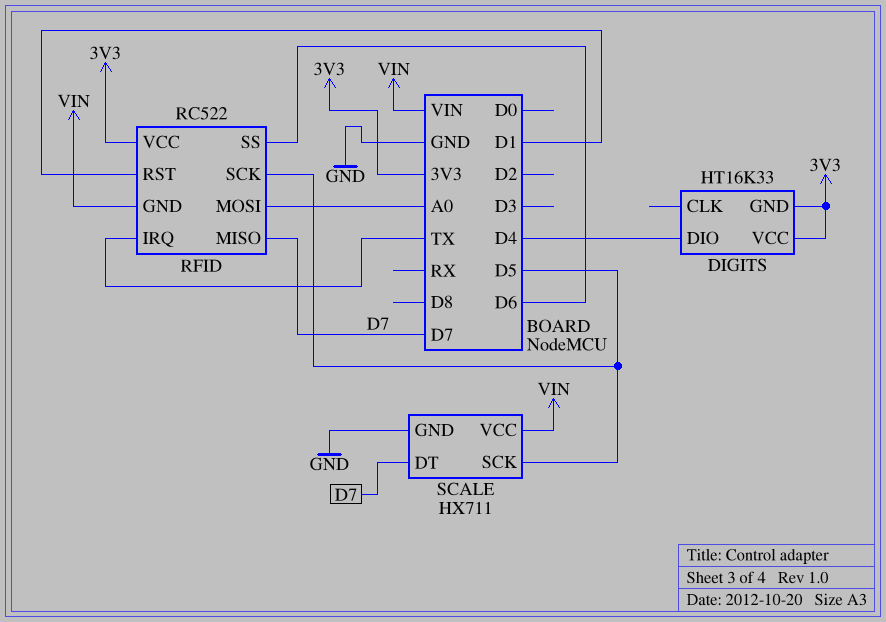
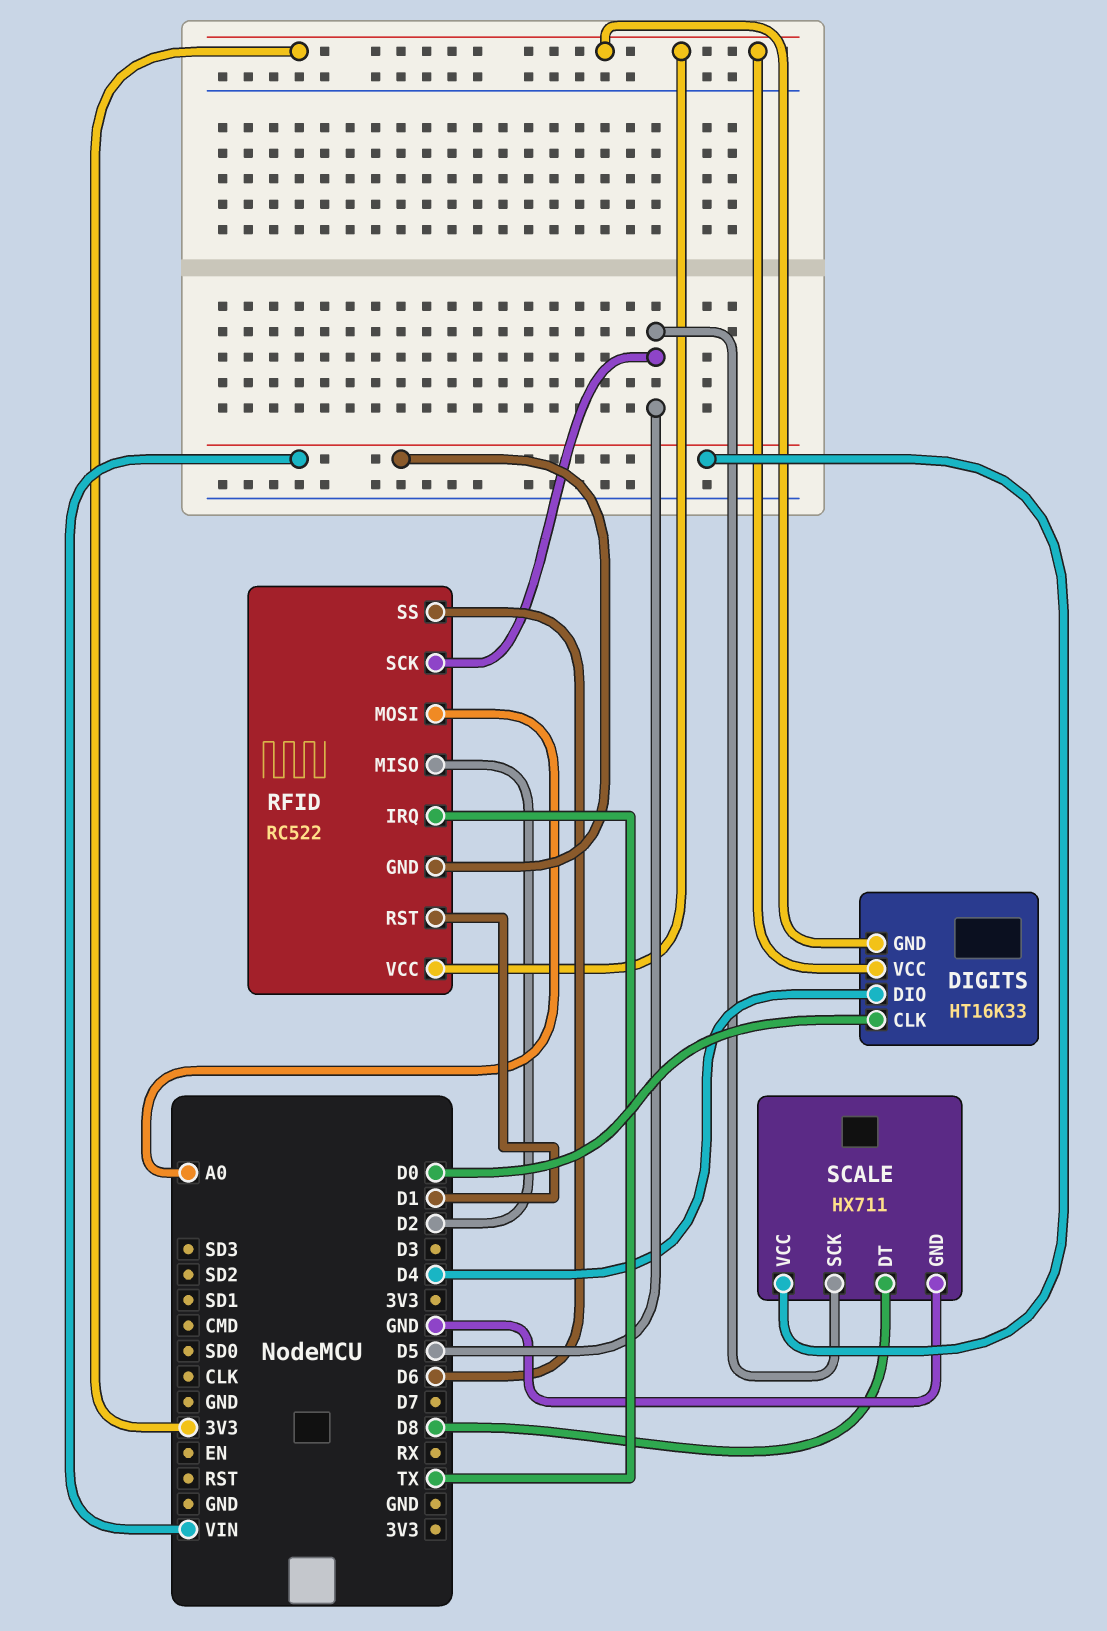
DIGITS pin CLK: none -> D0
RFID pin MISO: D7 -> D2
SCALE pin DT: D7 -> D8

